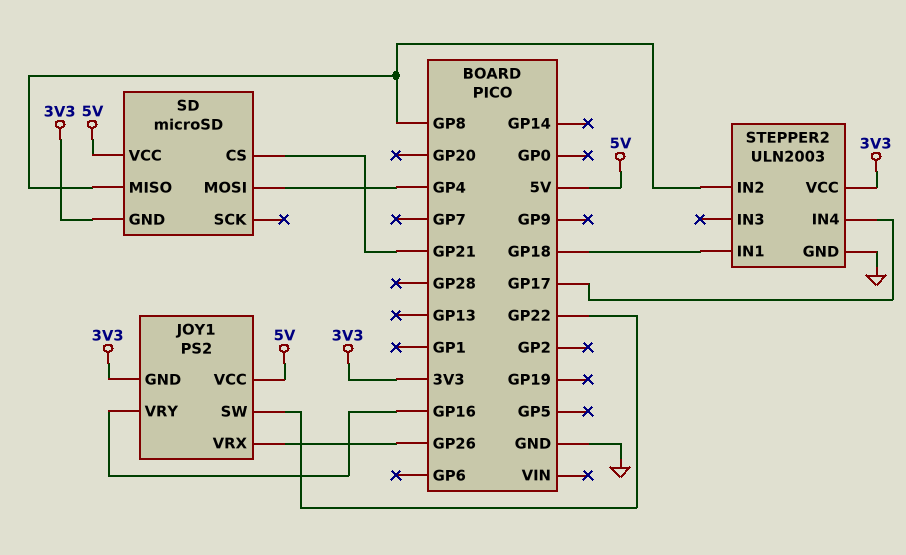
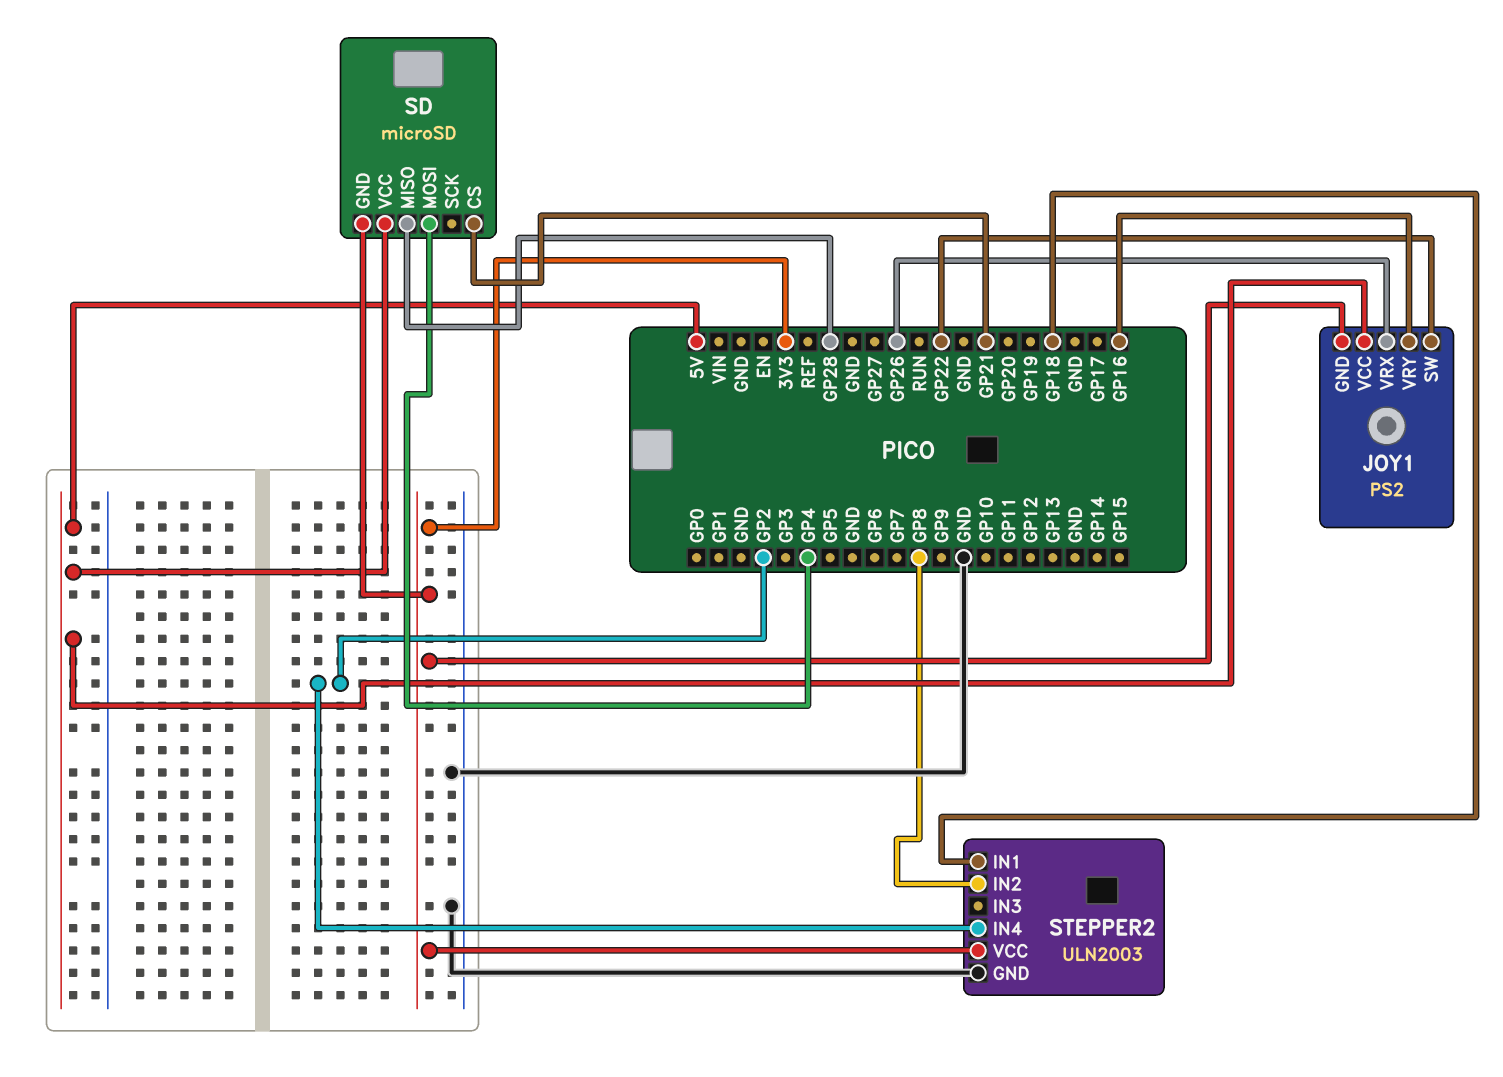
SD pin MISO: GP8 -> GP28
STEPPER2 pin IN4: GP17 -> GP2

